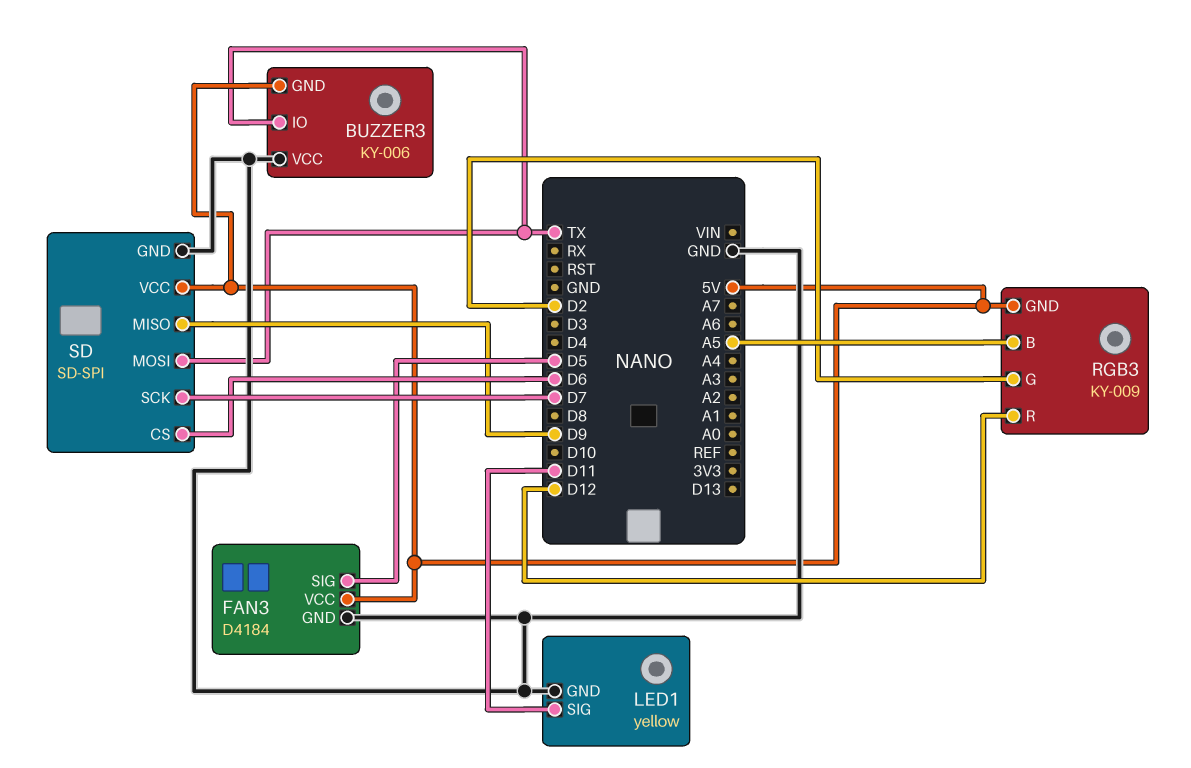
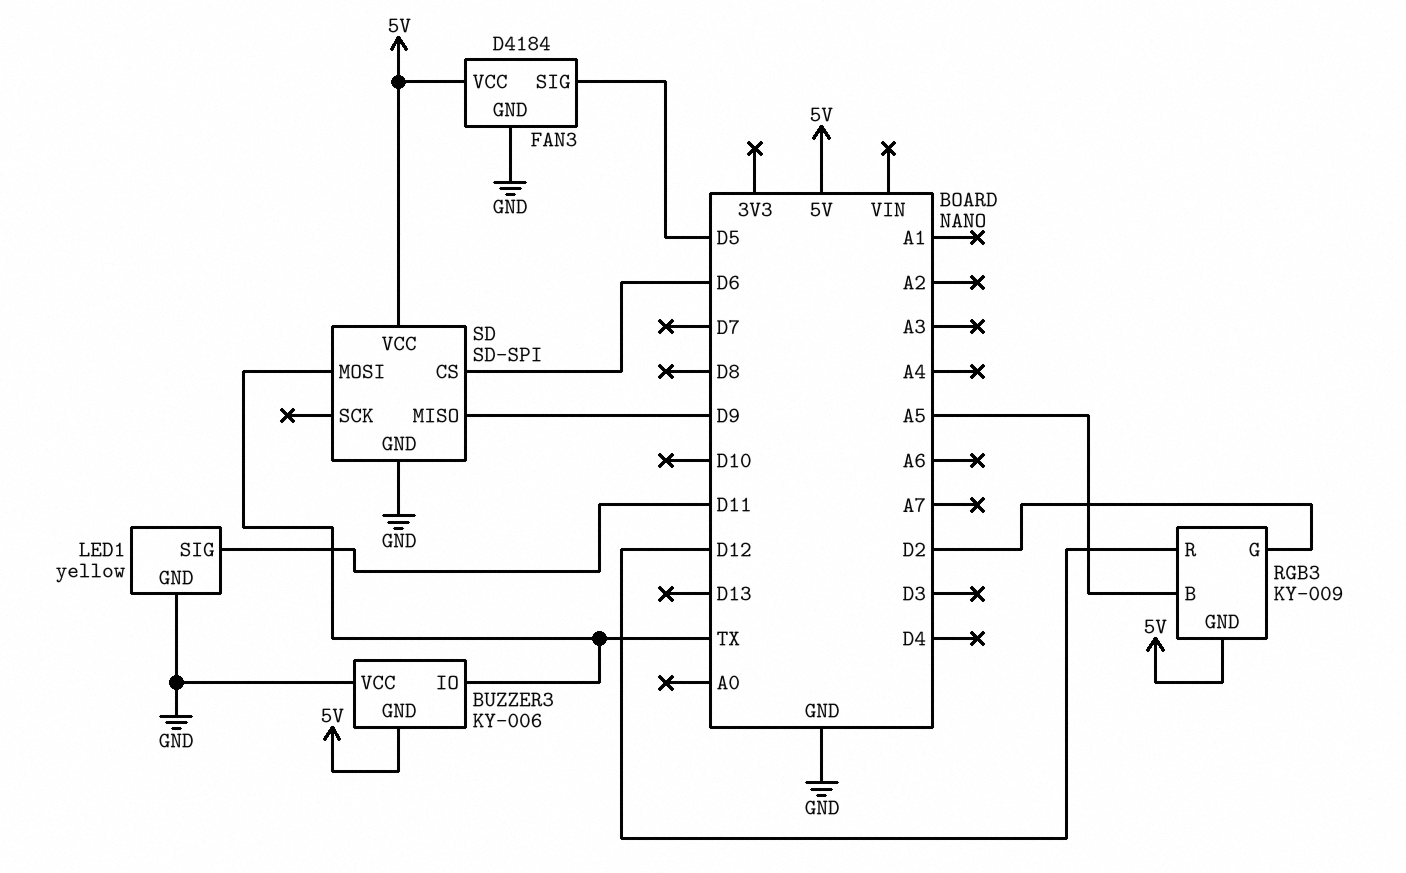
SD pin SCK: D7 -> none

